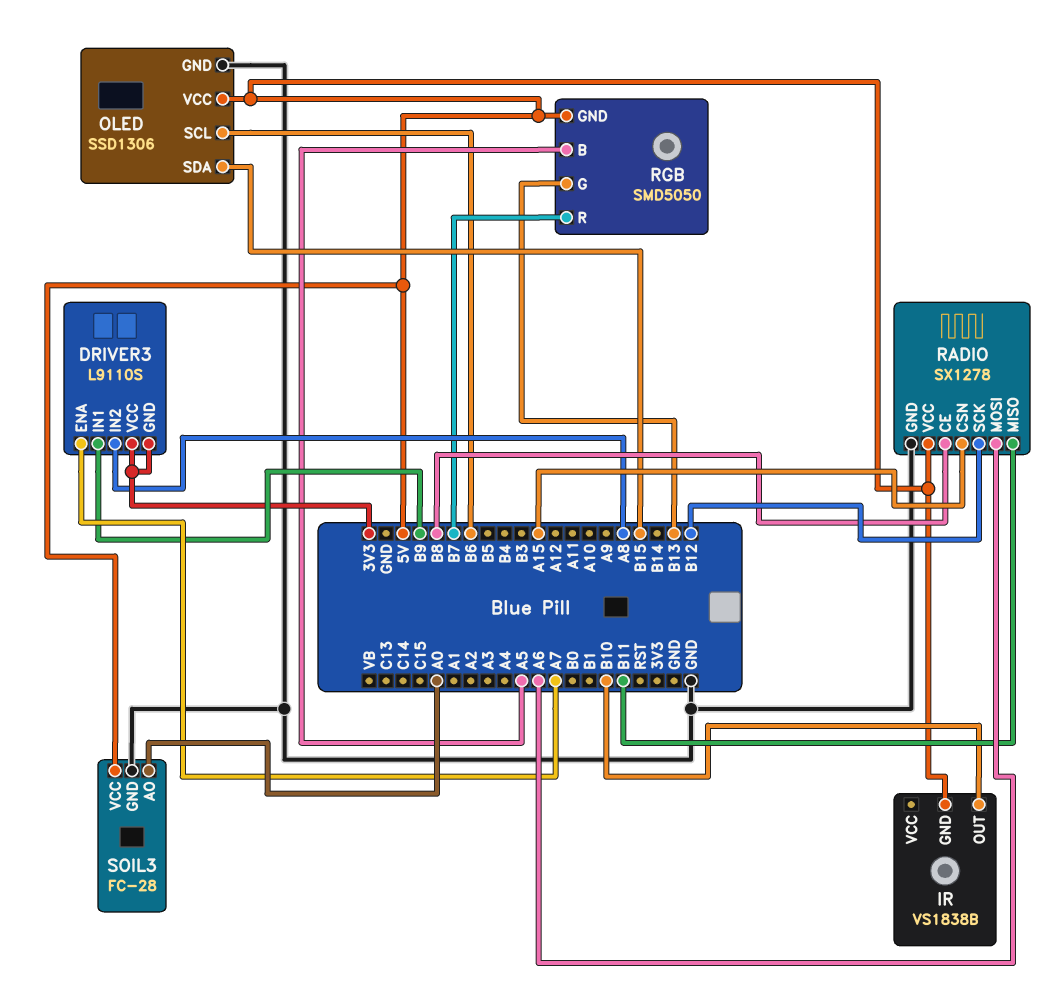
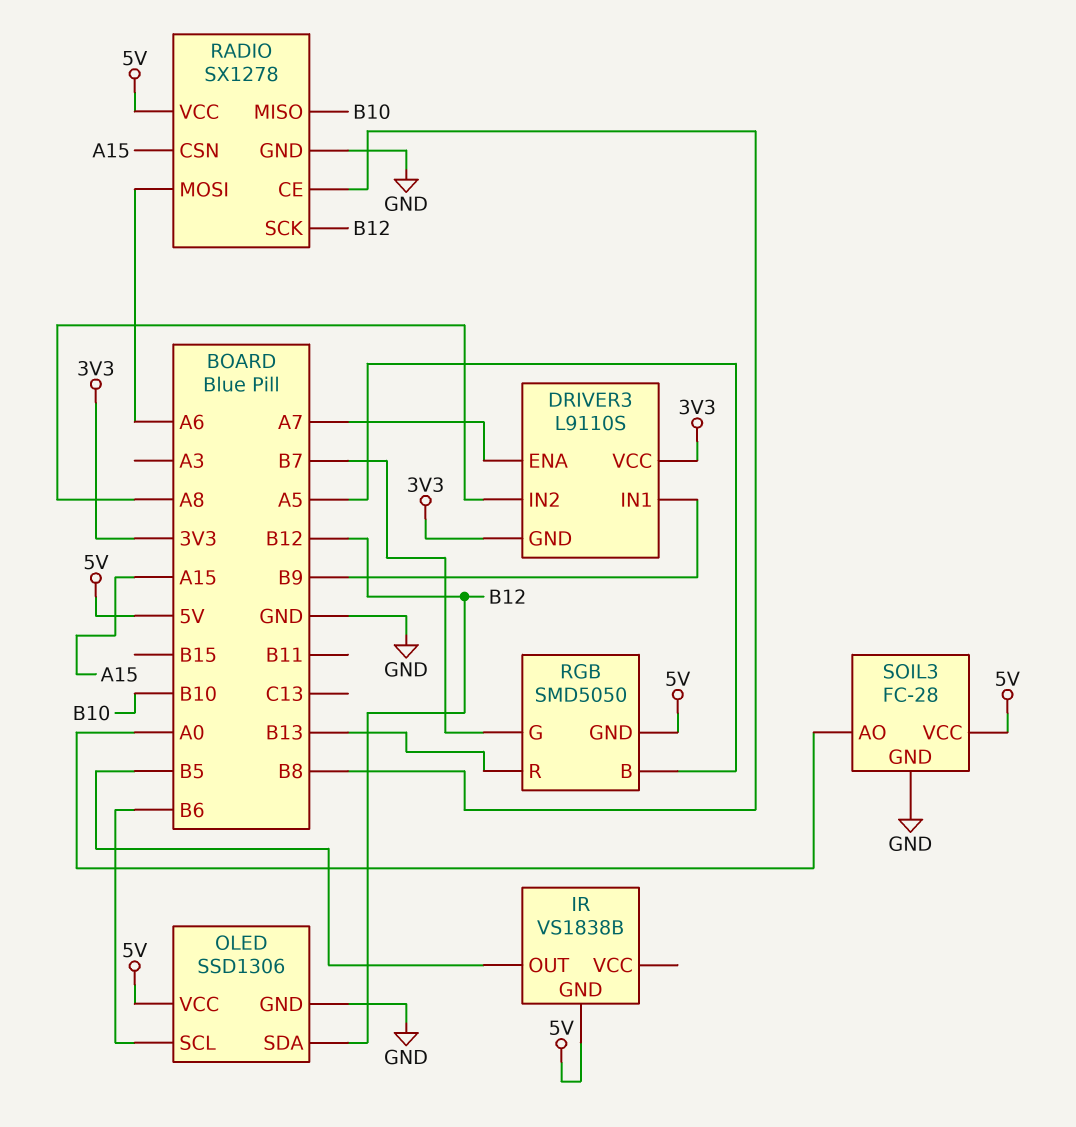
IR pin OUT: B10 -> B5
OLED pin SDA: B15 -> B12
RADIO pin MISO: B11 -> B10
RGB pin G: B13 -> B7
RGB pin R: B7 -> B13

